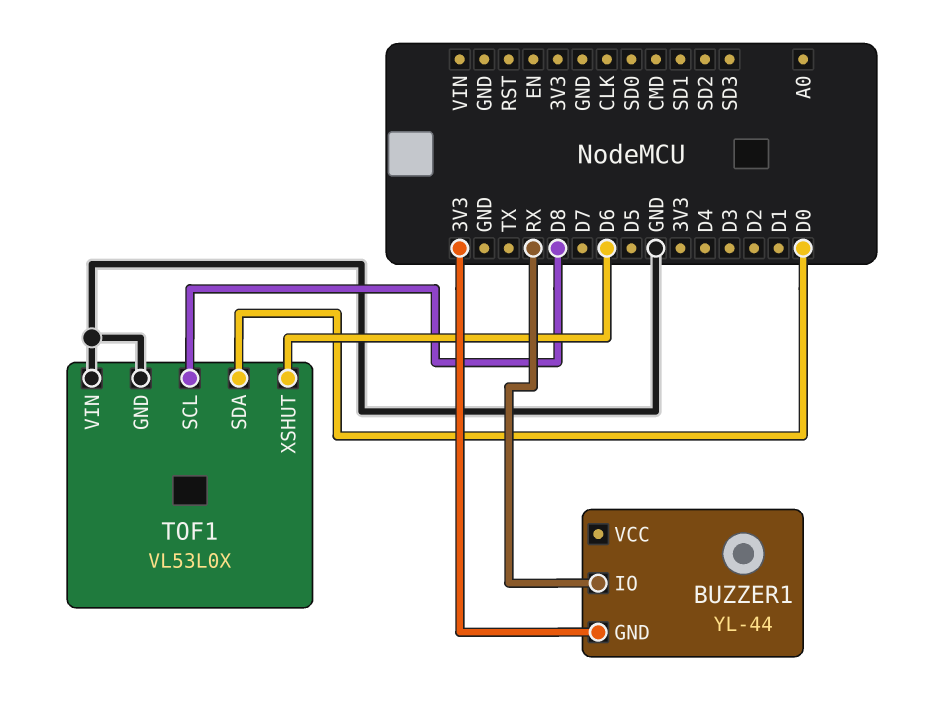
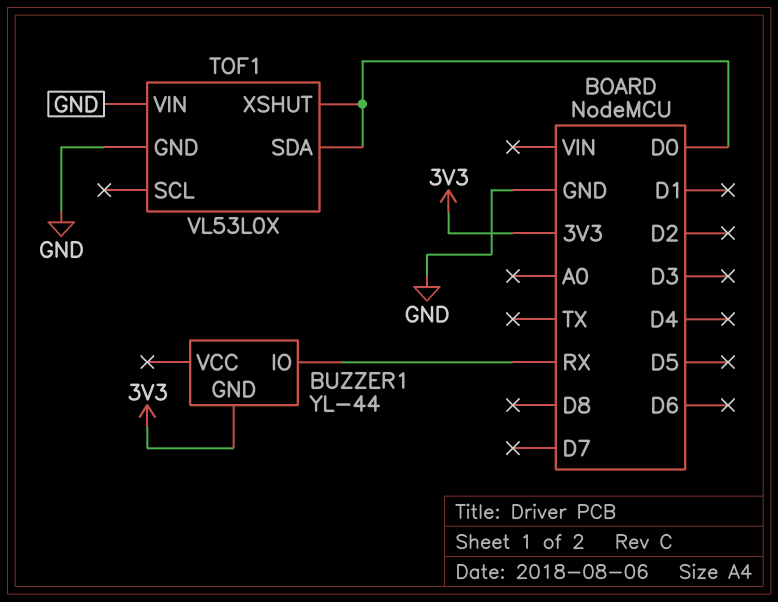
TOF1 pin SCL: D8 -> none
TOF1 pin XSHUT: D6 -> D0

